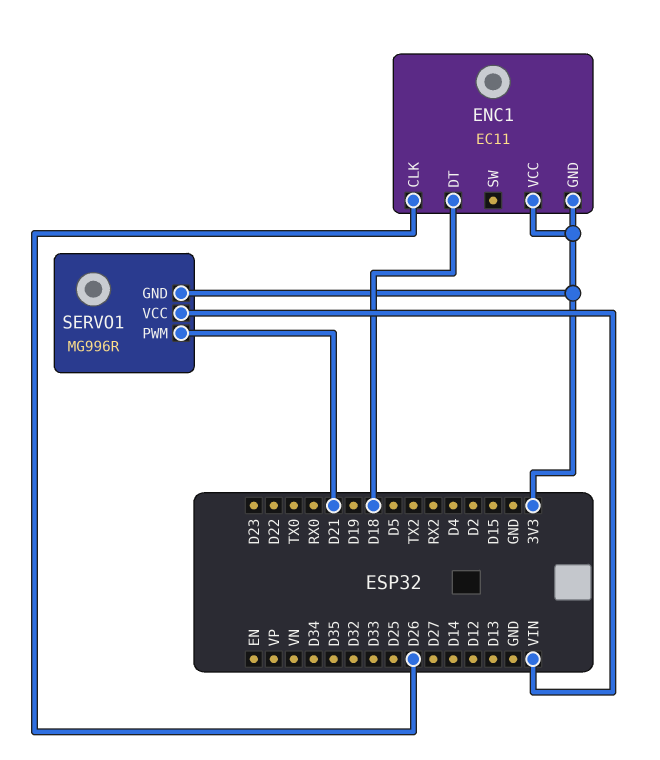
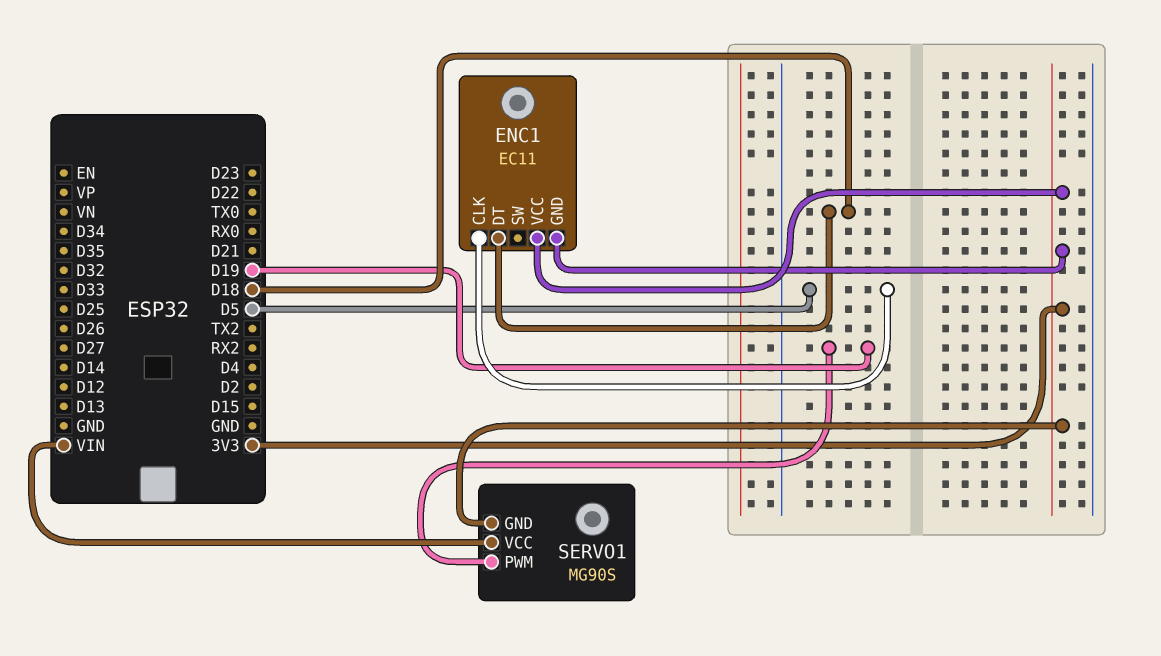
ENC1 pin CLK: D26 -> D5
SERVO1: MG996R -> MG90S
SERVO1 pin PWM: D21 -> D19

